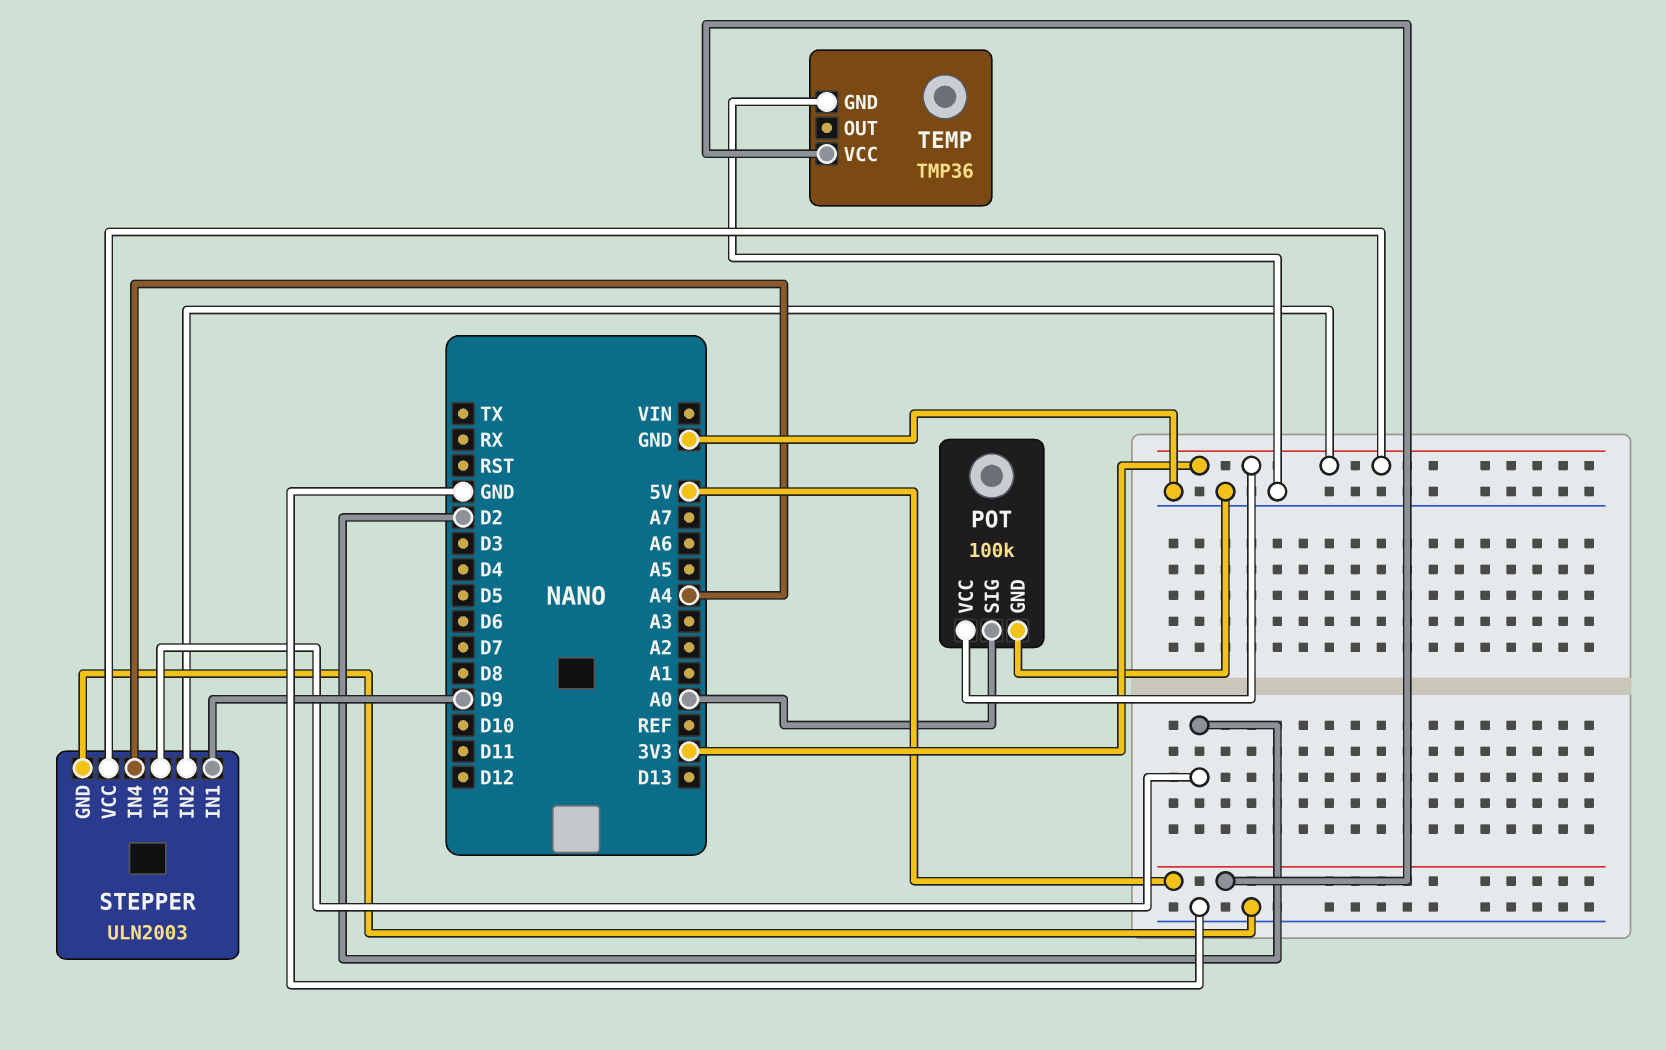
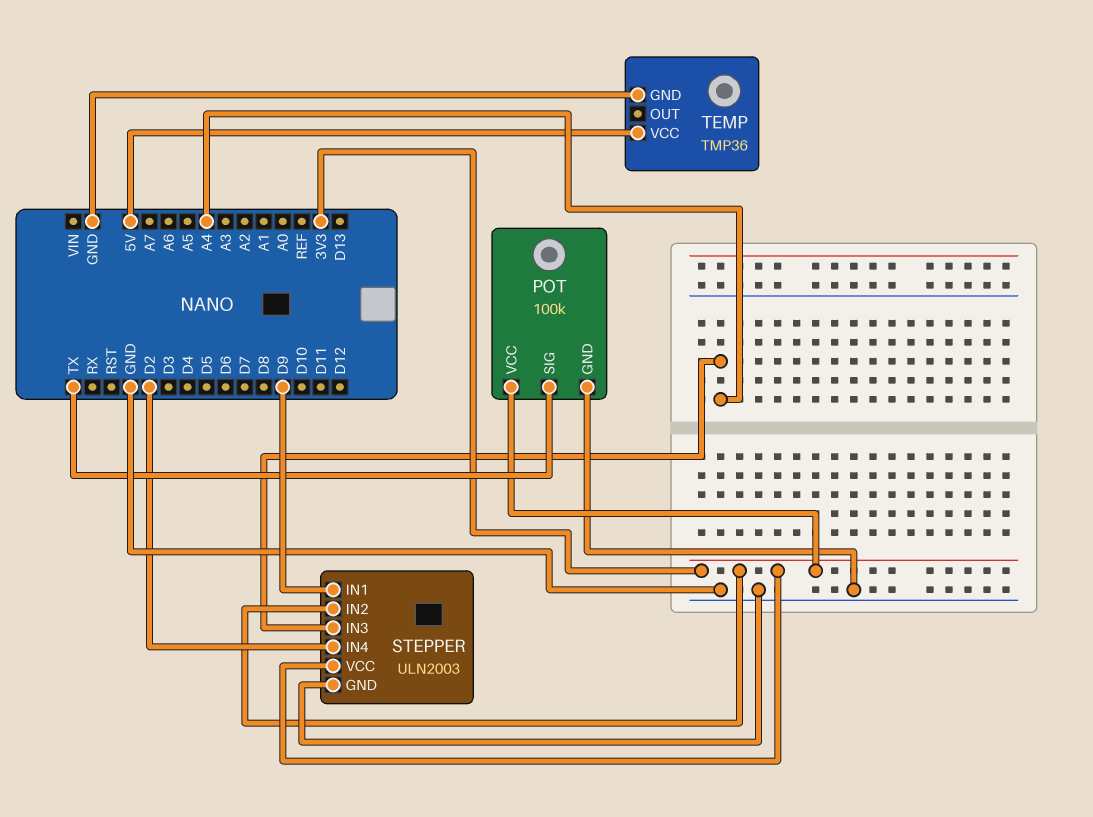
POT pin SIG: A0 -> TX
STEPPER pin IN3: D2 -> A4
STEPPER pin IN4: A4 -> D2

